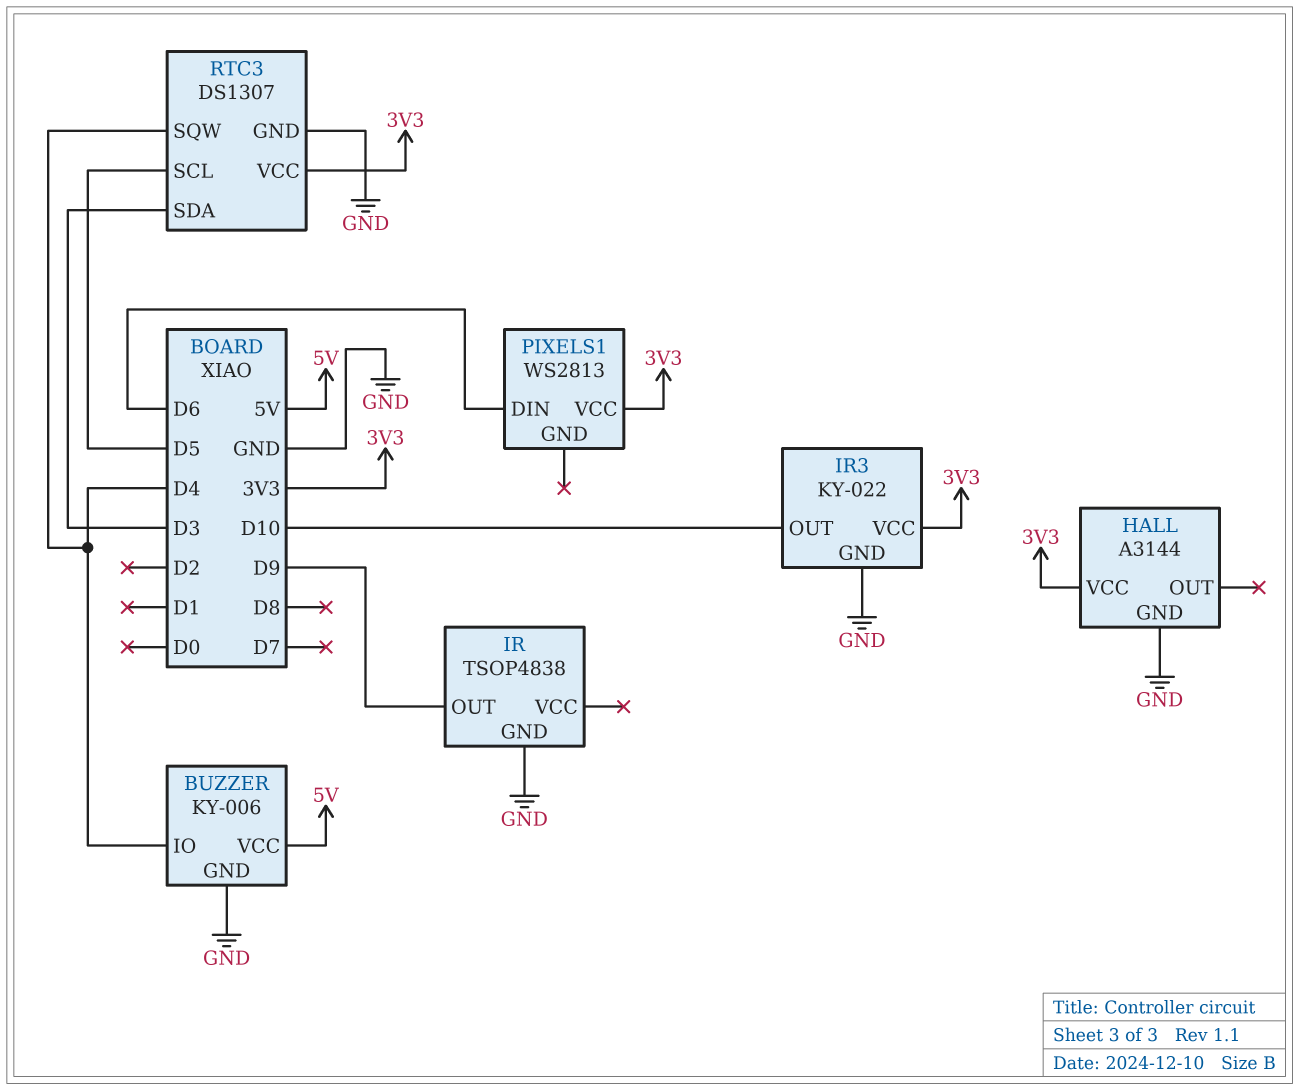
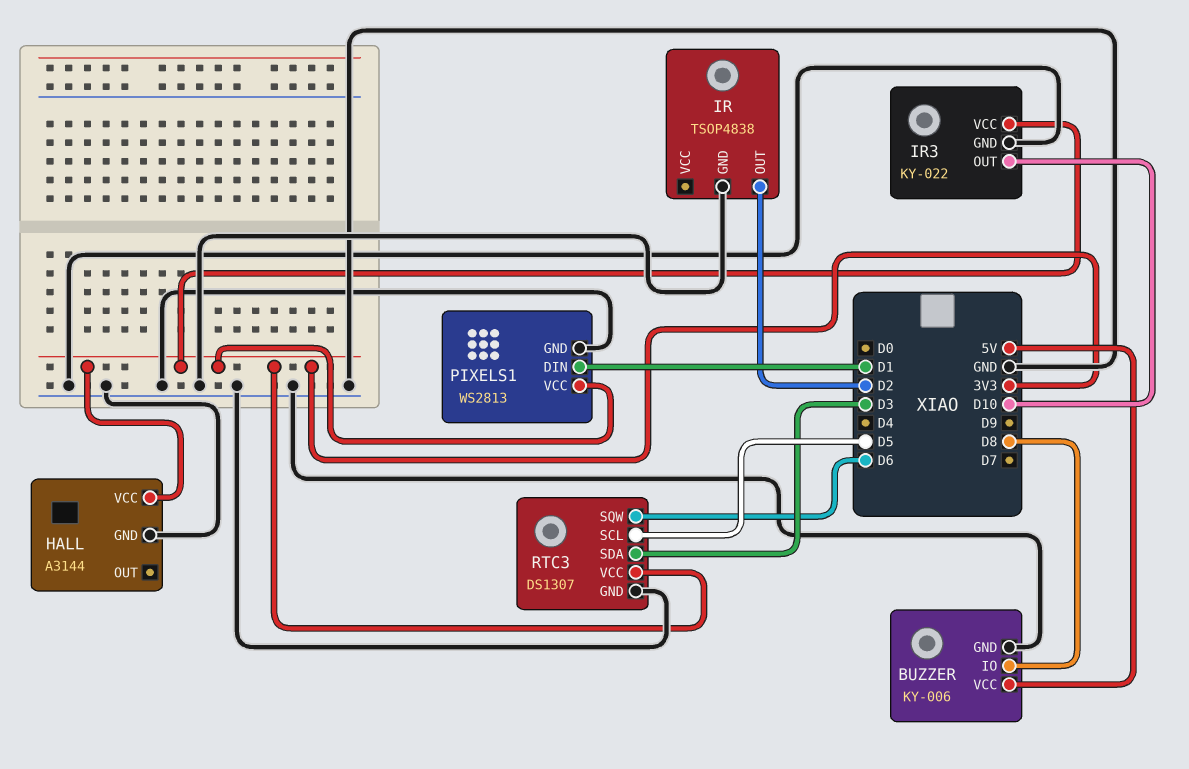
BUZZER pin IO: D4 -> D8
IR pin OUT: D9 -> D2
PIXELS1 pin DIN: D6 -> D1
PIXELS1 pin GND: none -> GND
RTC3 pin SQW: D4 -> D6

